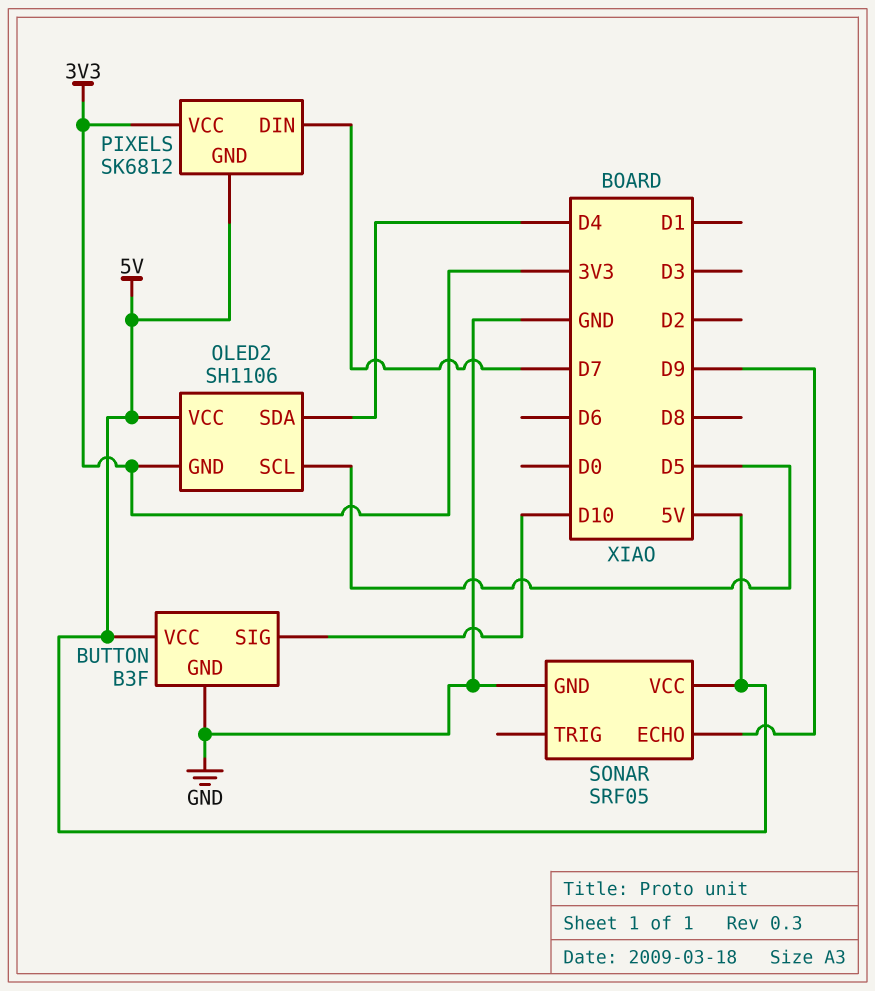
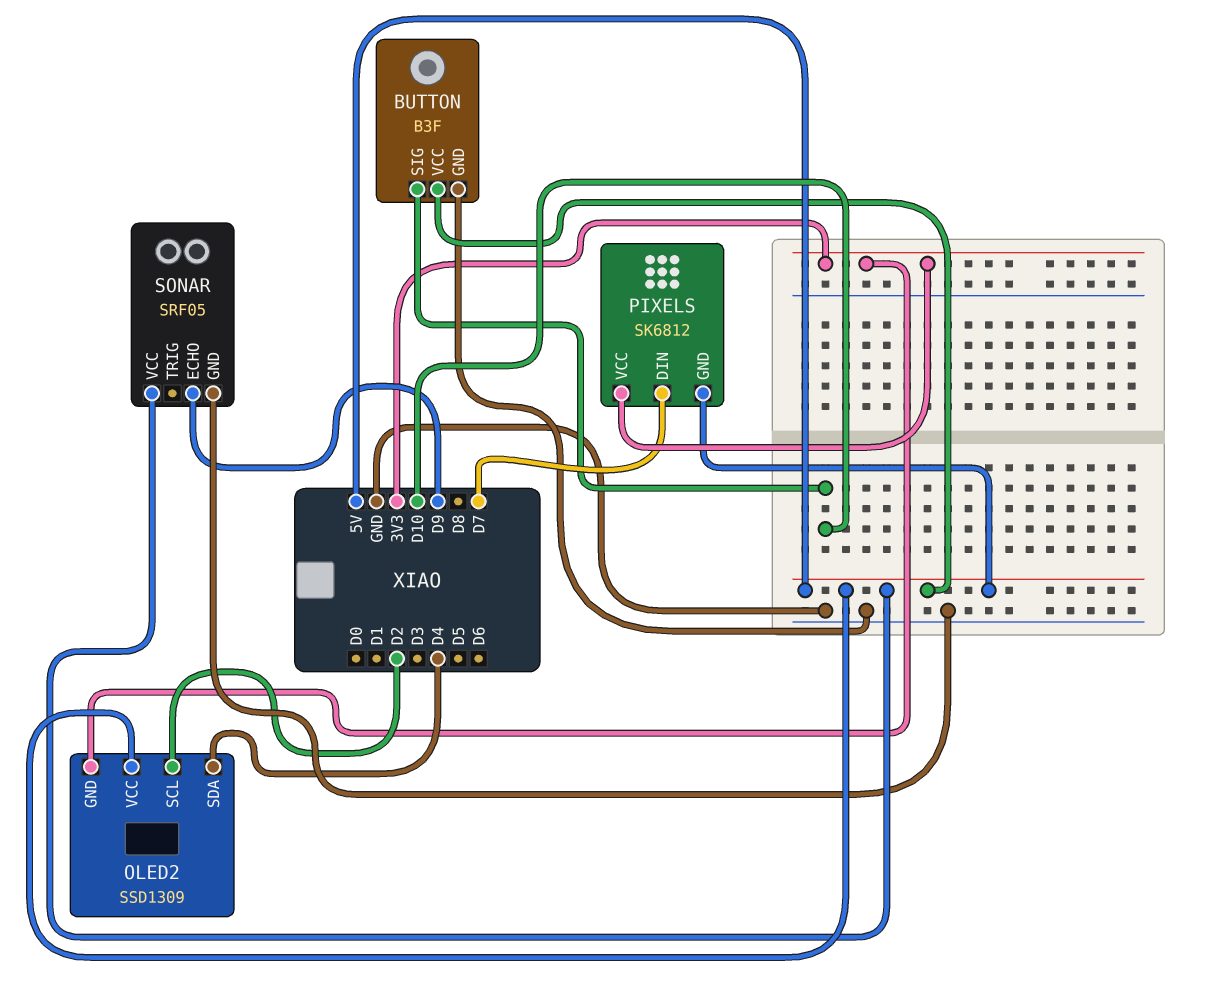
OLED2: SH1106 -> SSD1309
OLED2 pin SCL: D5 -> D2

